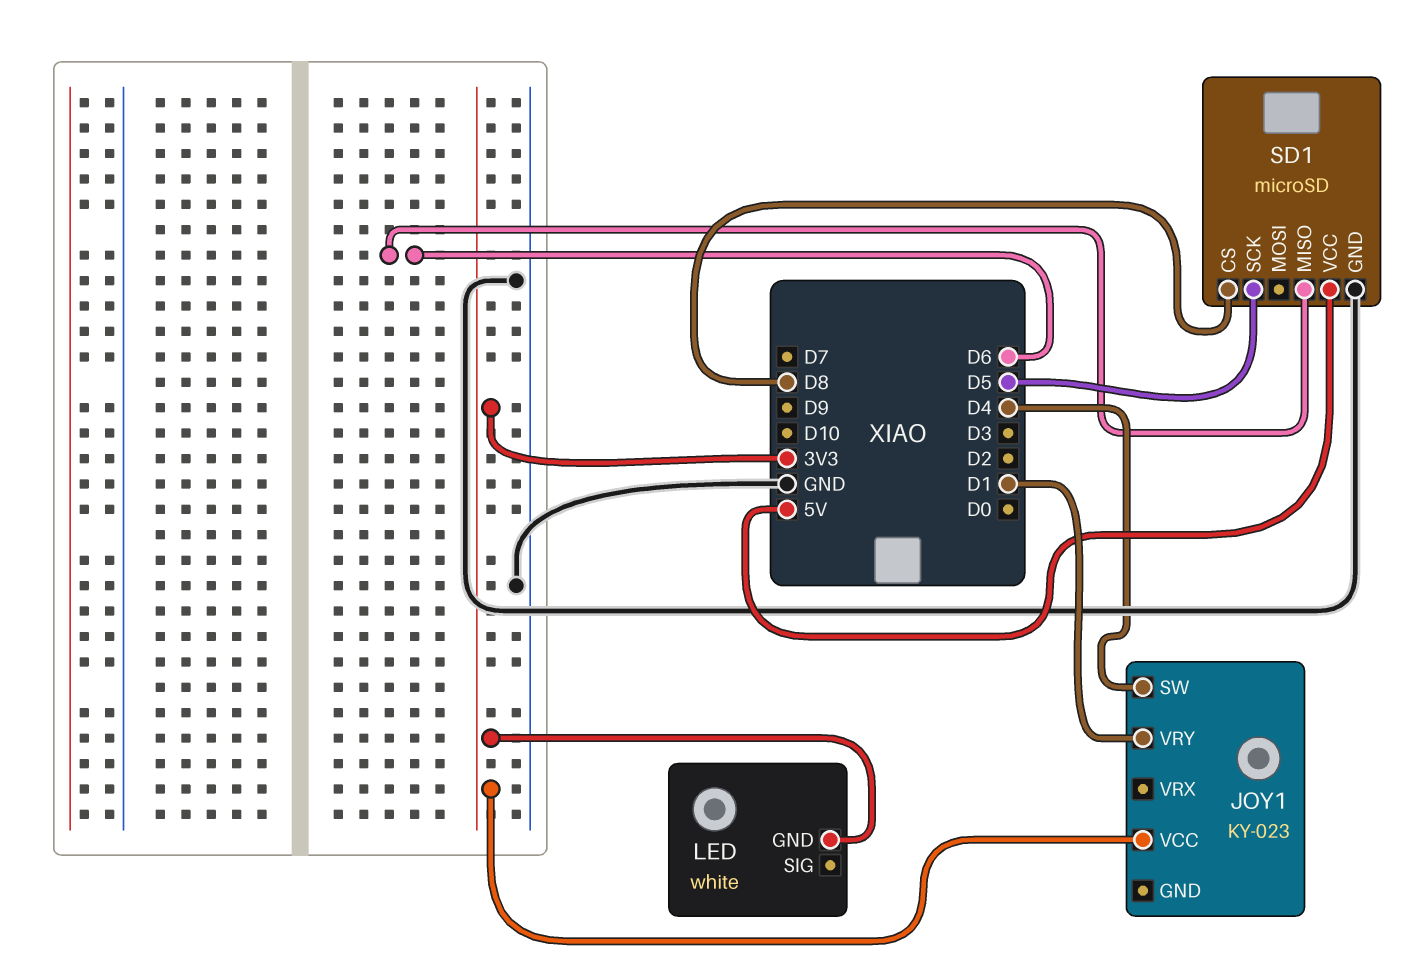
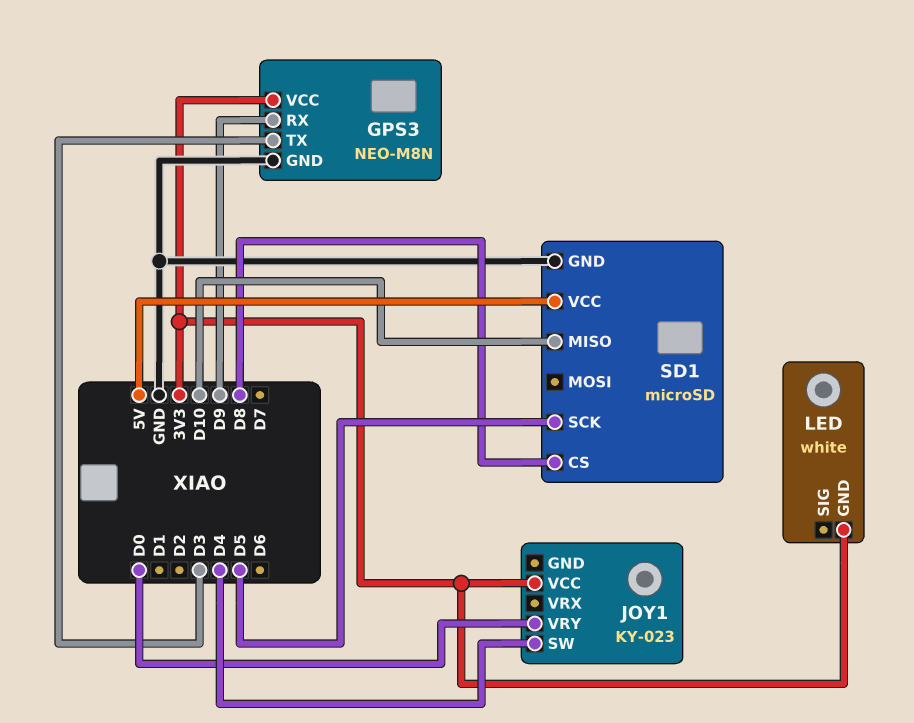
GPS3: none -> NEO-M8N
GPS3 pin GND: none -> GND
GPS3 pin RX: none -> D9
GPS3 pin TX: none -> D3
GPS3 pin VCC: none -> 3V3
JOY1 pin VRY: D1 -> D0
SD1 pin MISO: D6 -> D10

